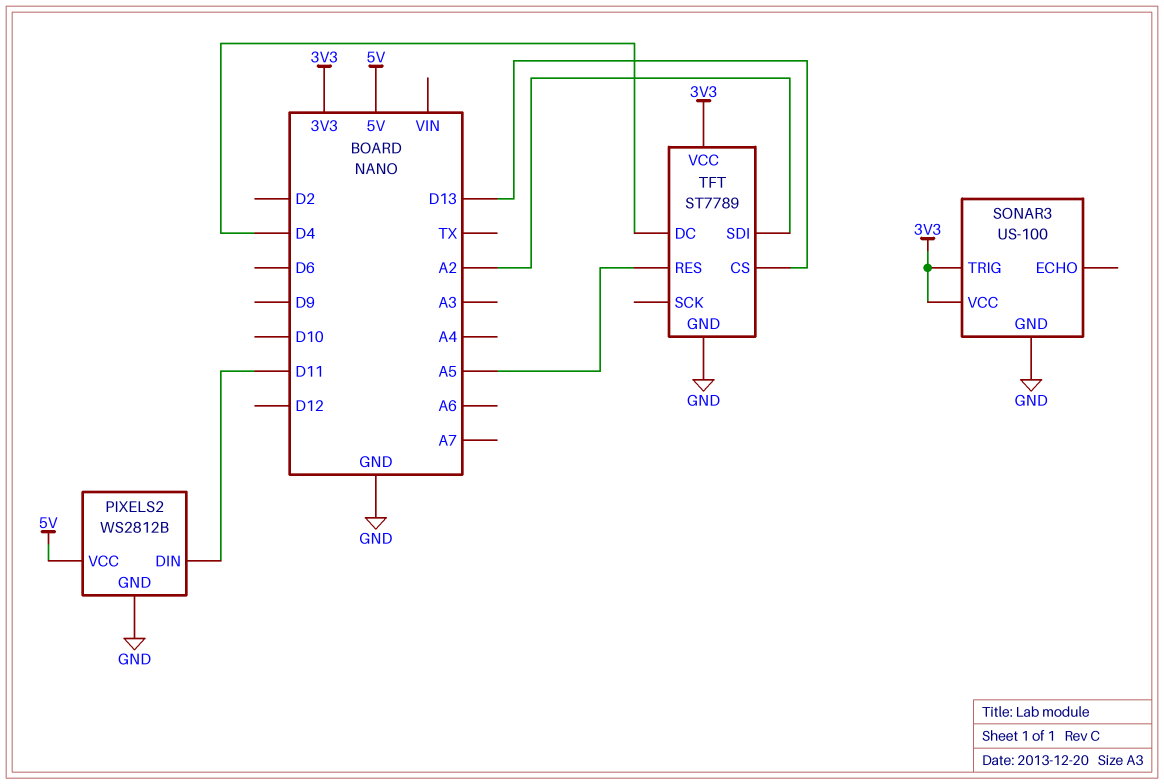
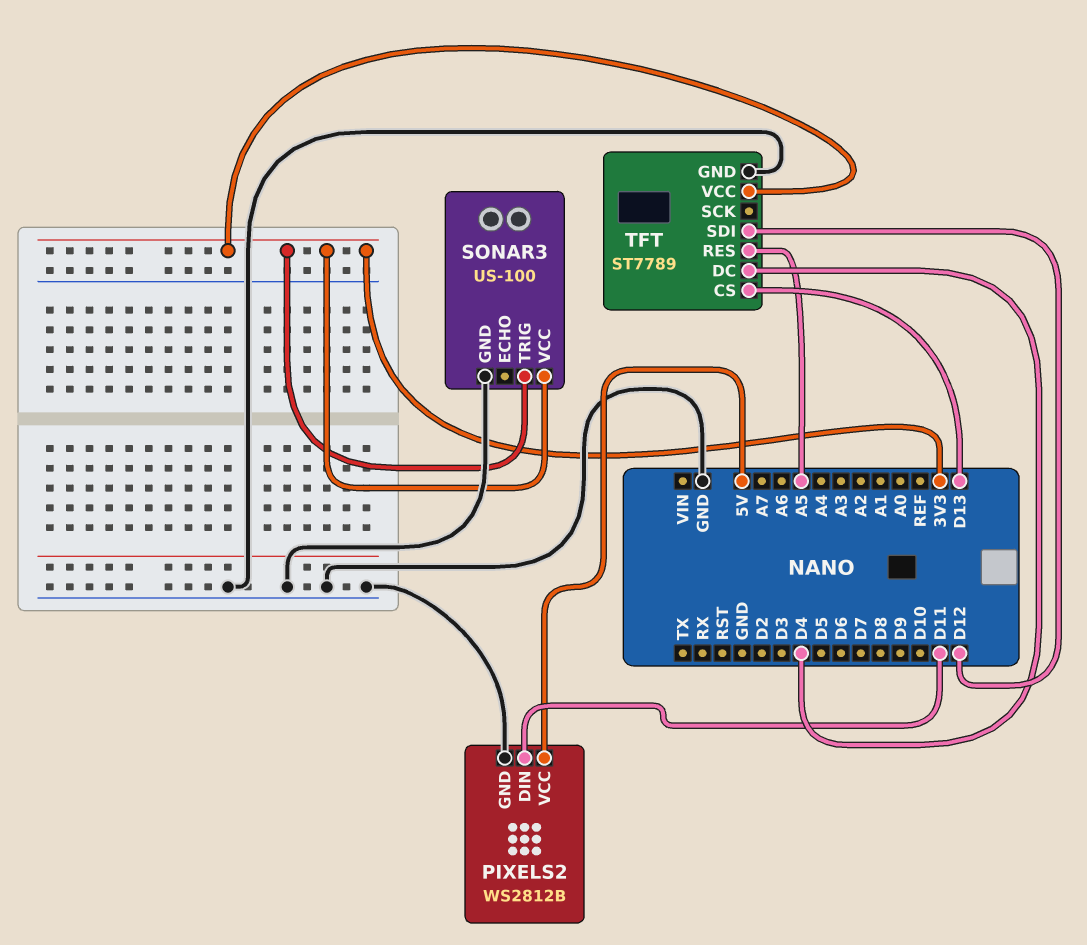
TFT pin SDI: A2 -> D12

